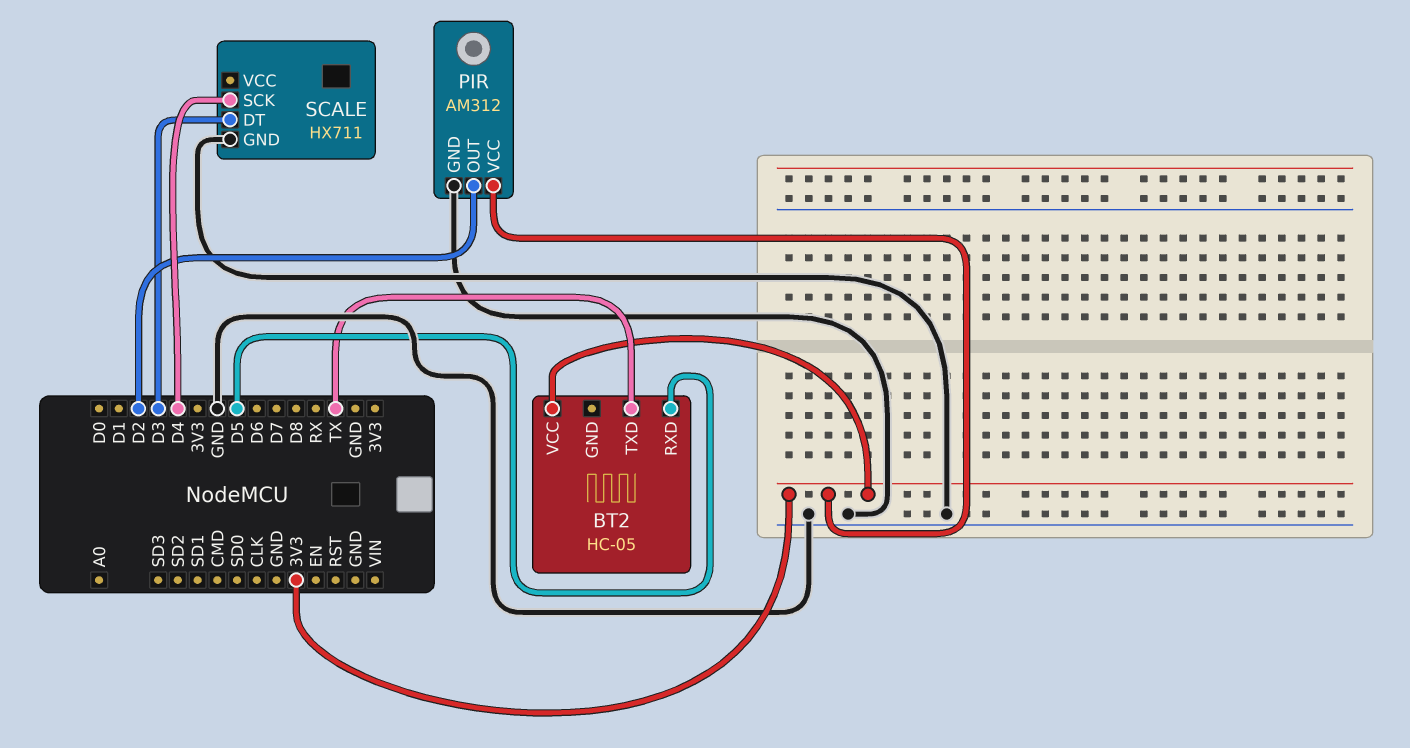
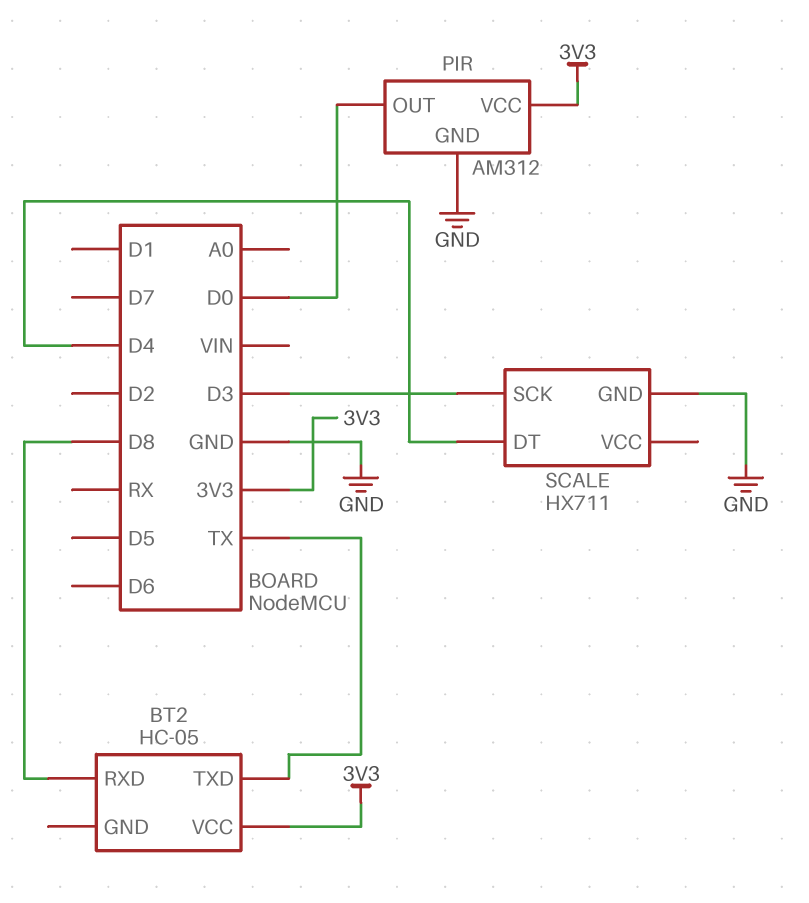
BT2 pin RXD: D5 -> D8
PIR pin OUT: D2 -> D0
SCALE pin DT: D3 -> D4
SCALE pin SCK: D4 -> D3

